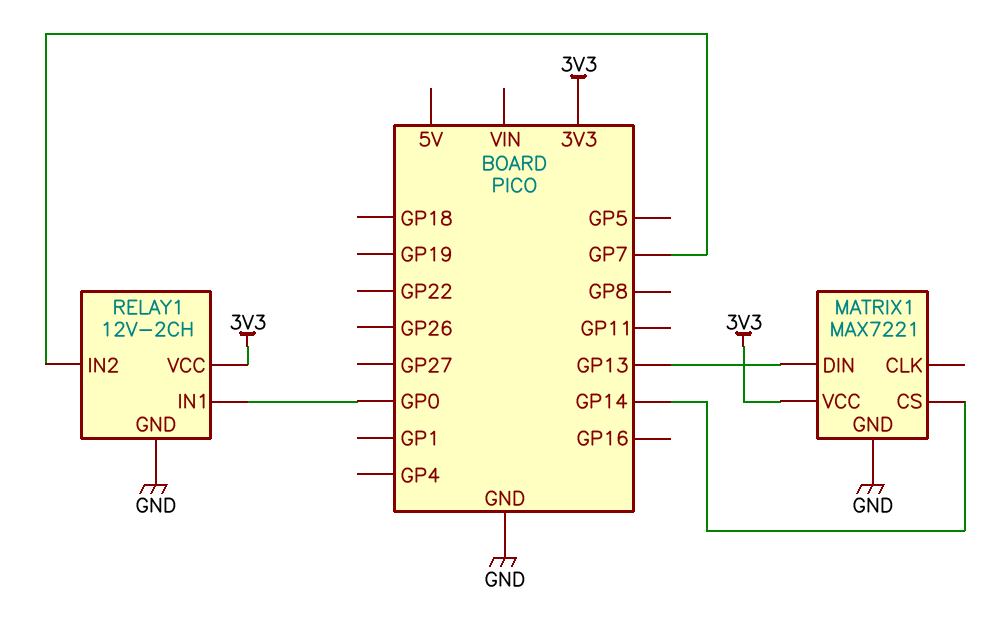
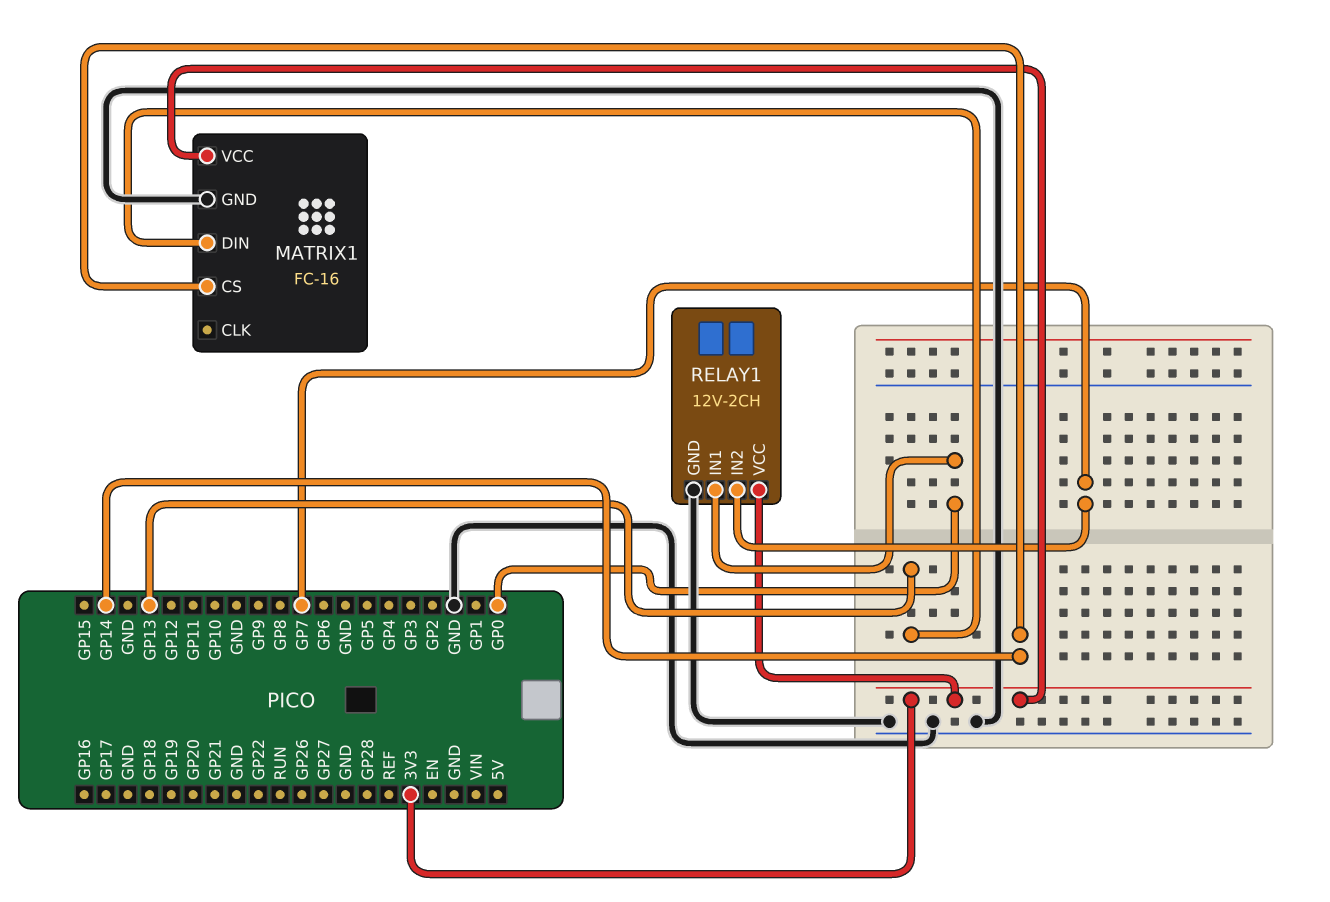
MATRIX1: MAX7221 -> FC-16

